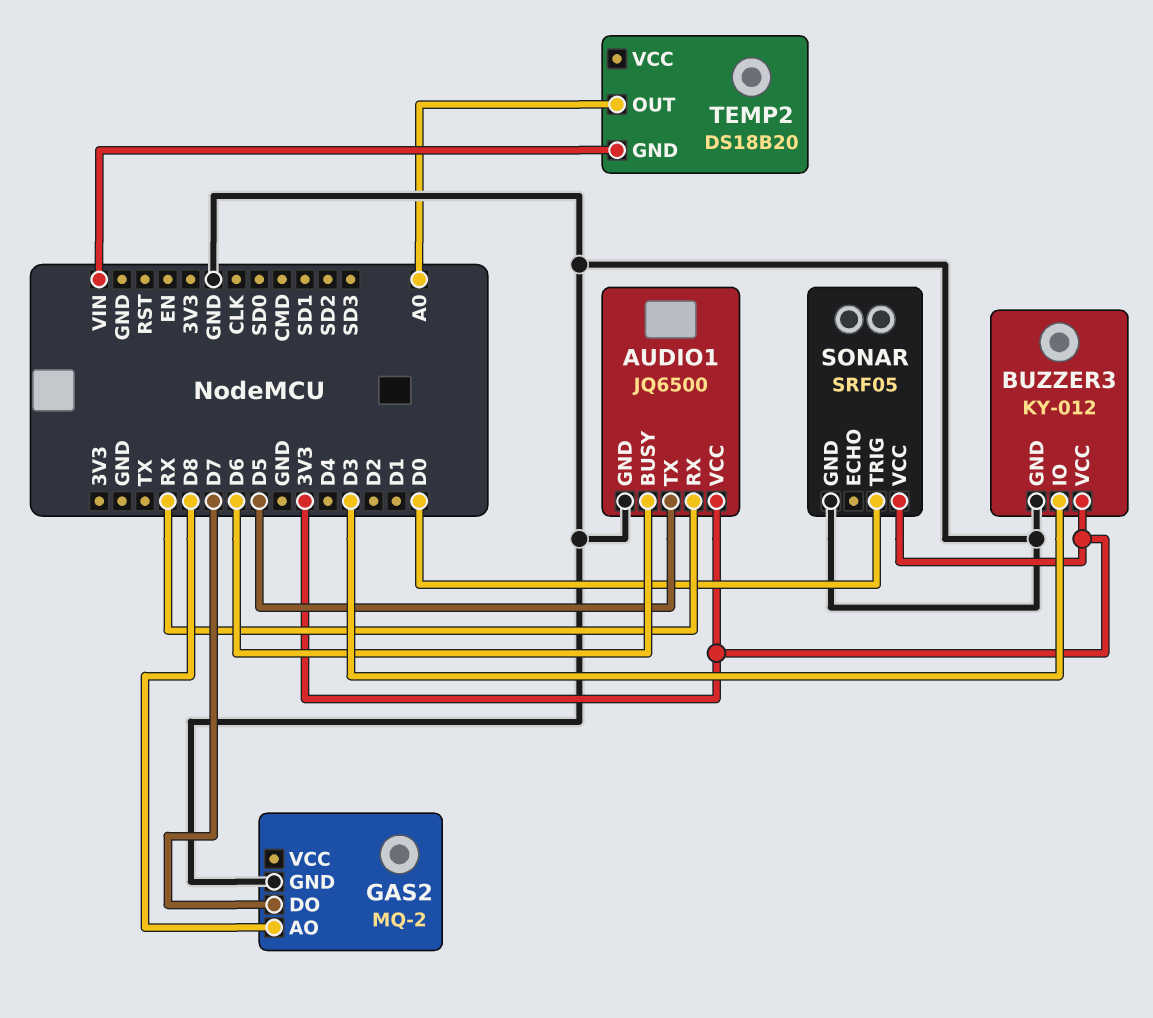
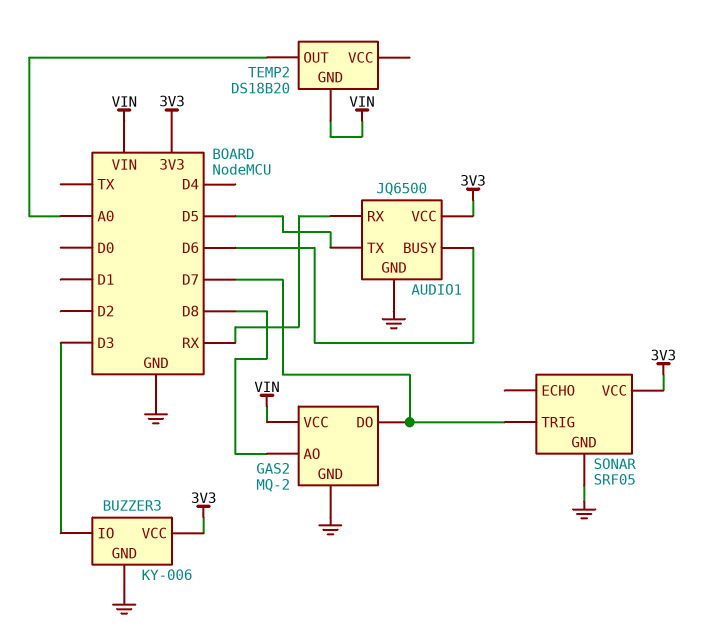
BUZZER3: KY-012 -> KY-006
GAS2 pin VCC: none -> VIN
SONAR pin TRIG: D0 -> D7

